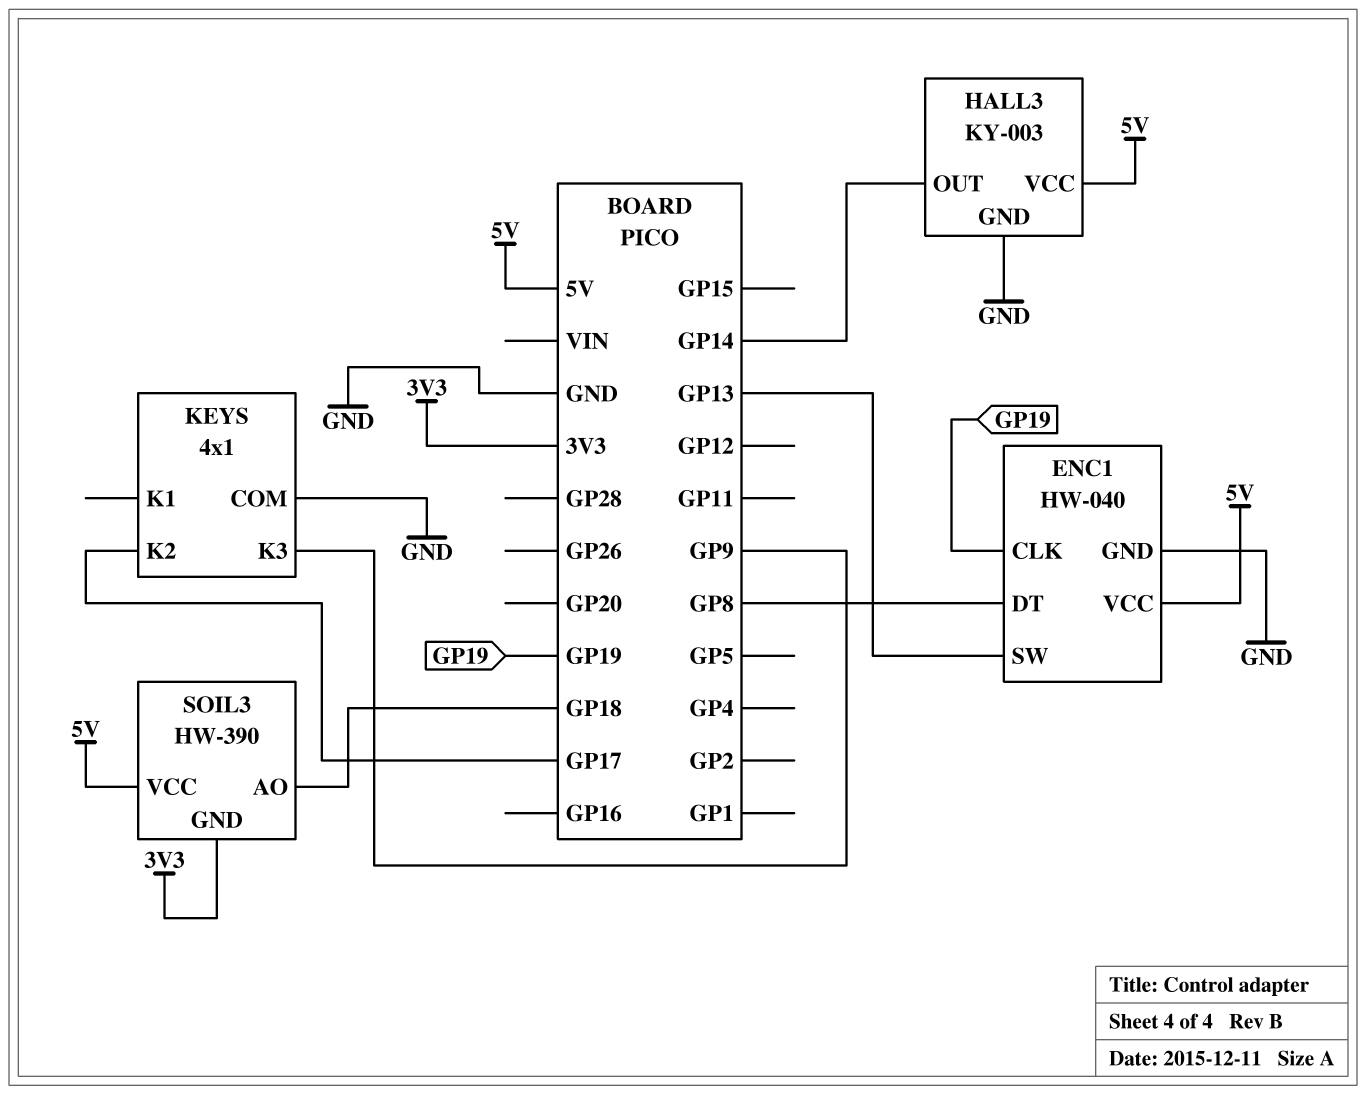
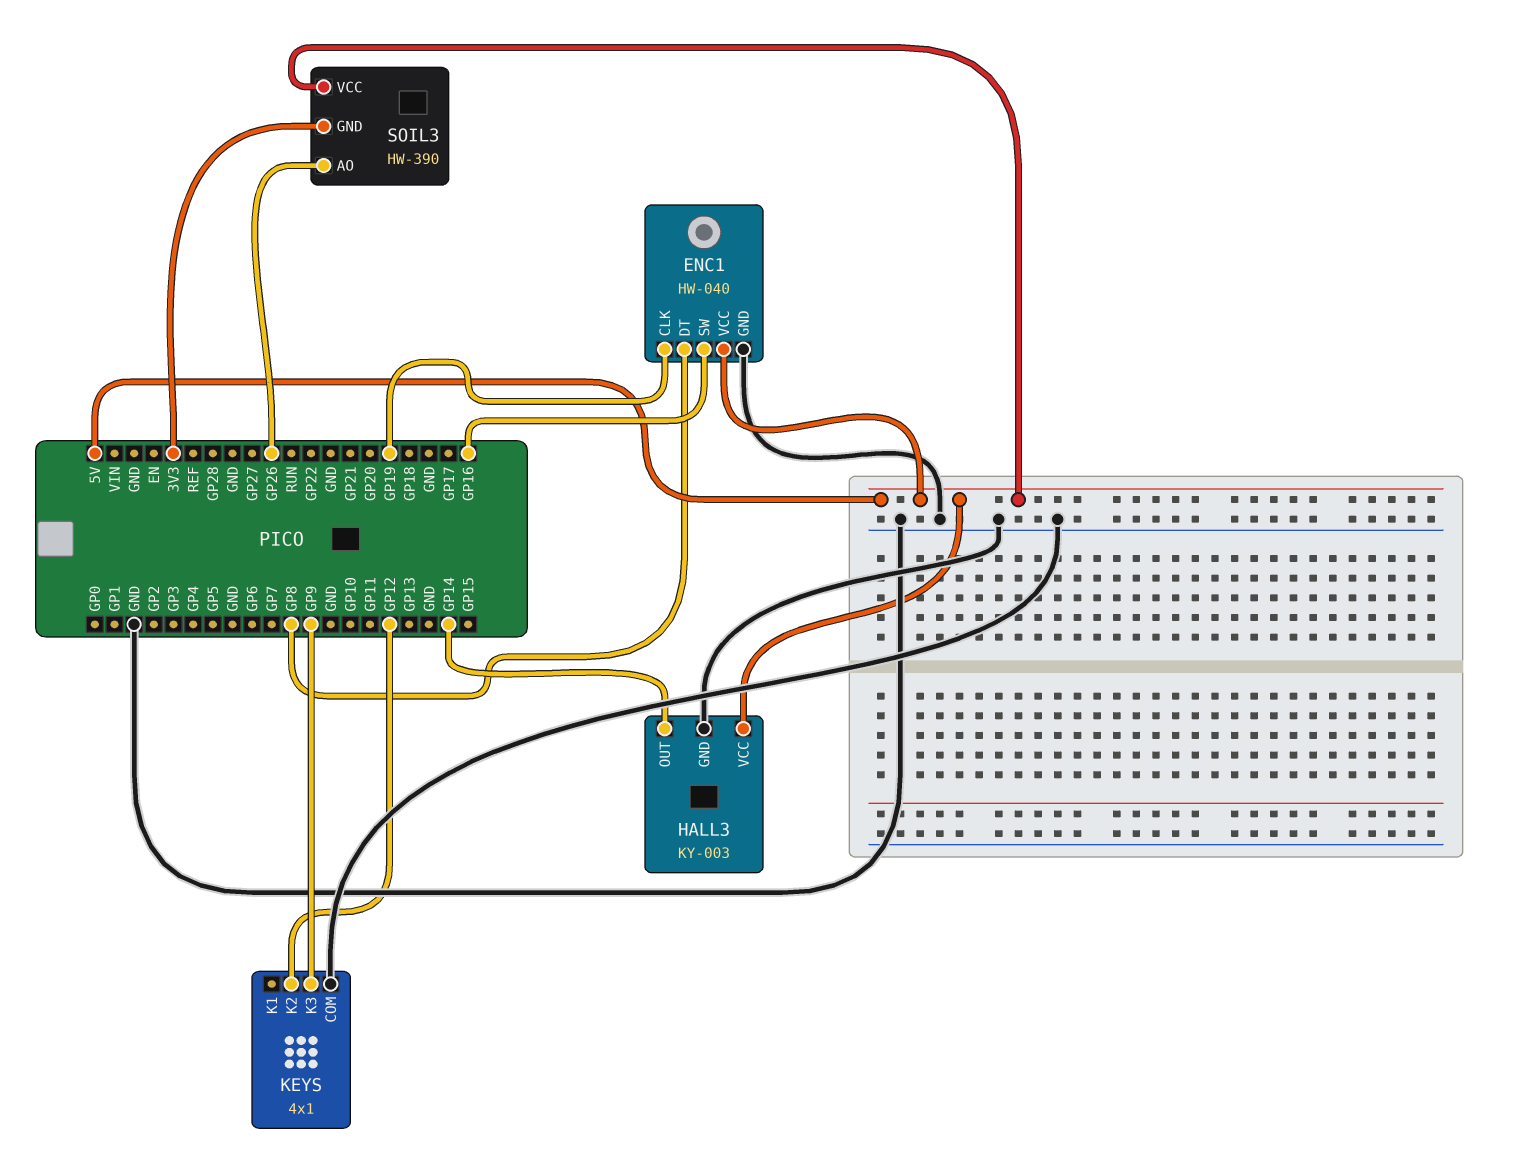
ENC1 pin SW: GP13 -> GP16
KEYS pin K2: GP17 -> GP12
SOIL3 pin AO: GP18 -> GP26

